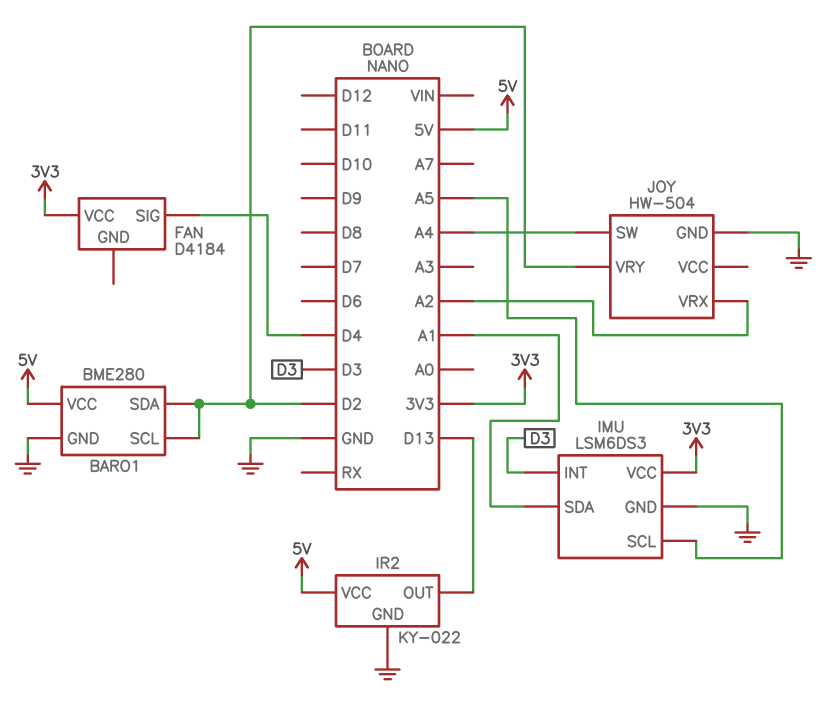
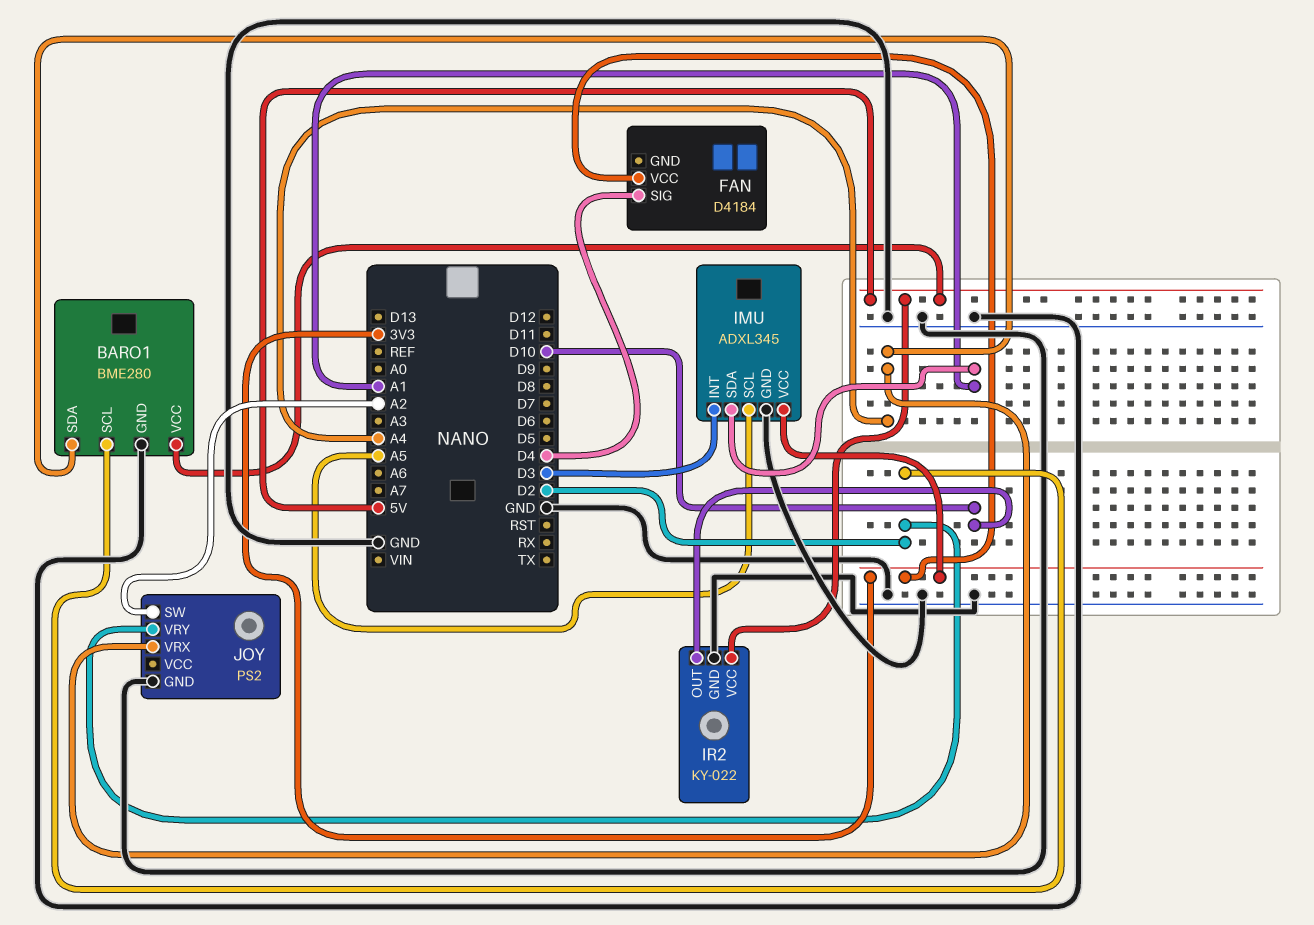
BARO1 pin SDA: D2 -> A4
IMU: LSM6DS3 -> ADXL345
IR2 pin OUT: D13 -> D10
JOY: HW-504 -> PS2
JOY pin SW: A4 -> A2
JOY pin VRX: A2 -> A4

